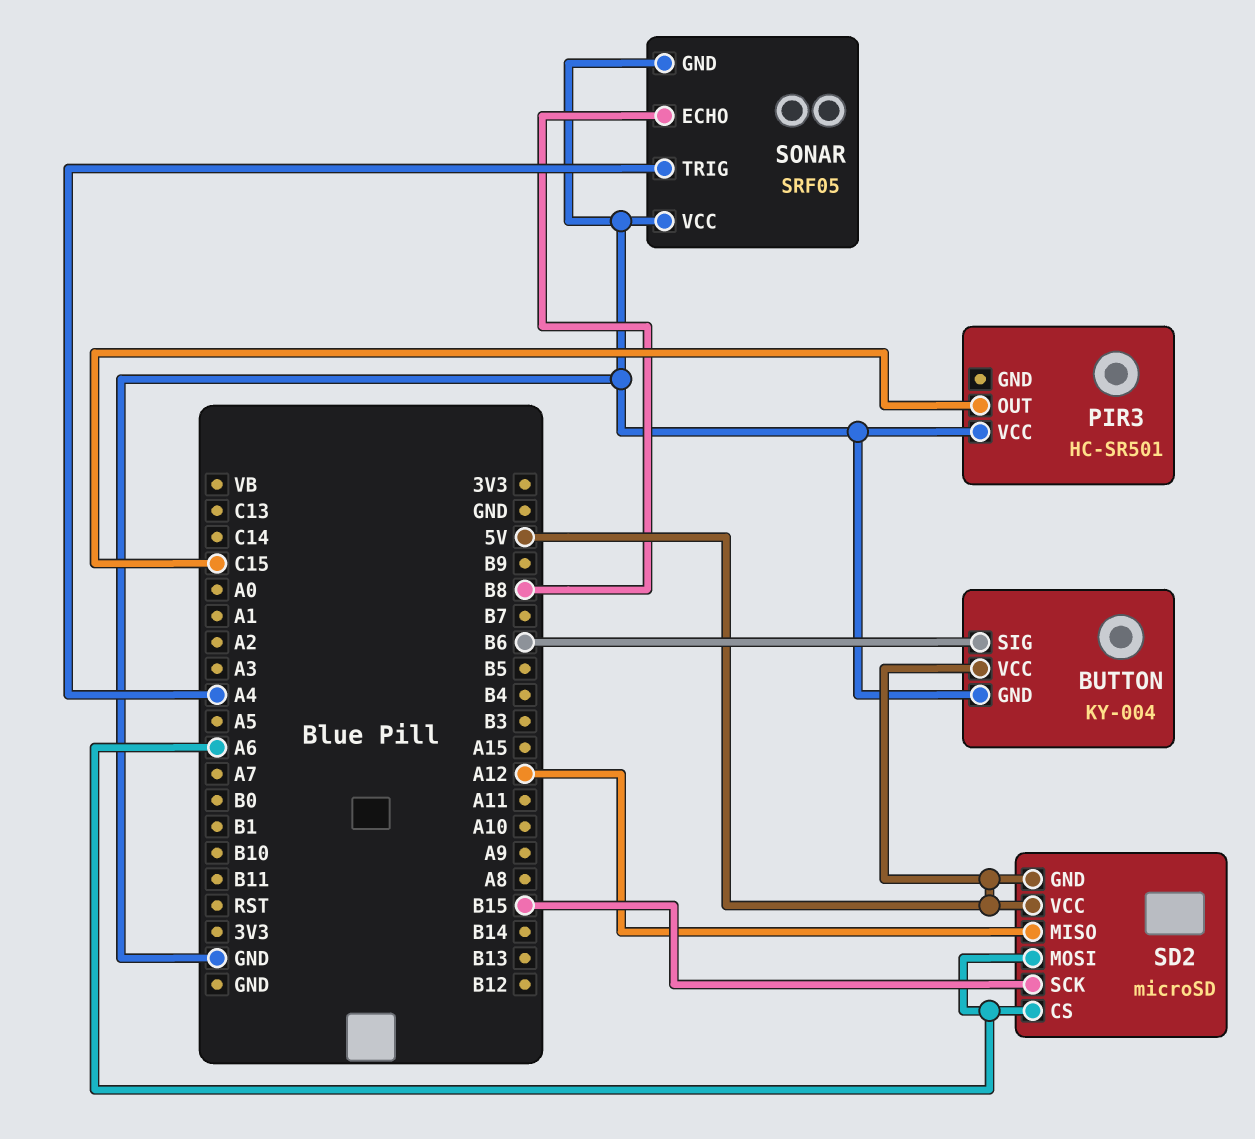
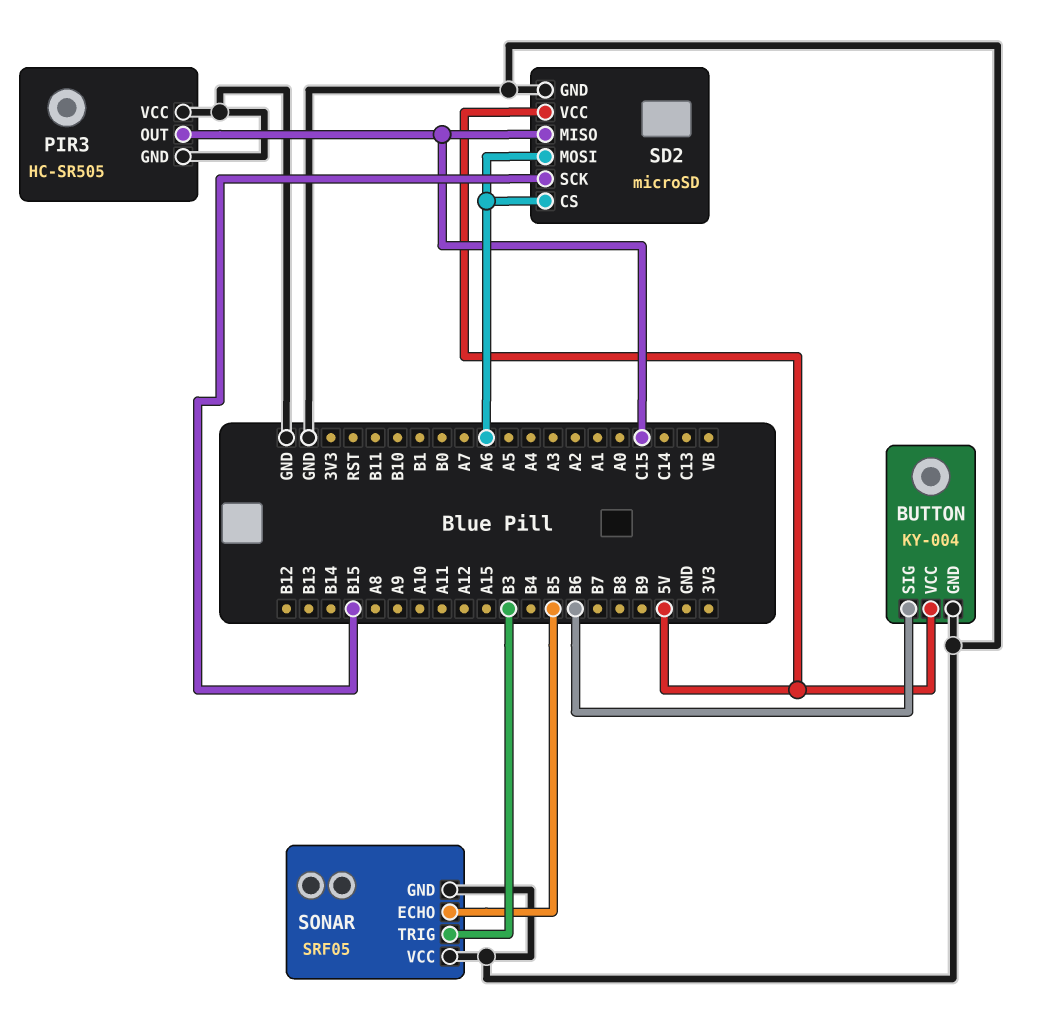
PIR3: HC-SR501 -> HC-SR505
PIR3 pin GND: none -> GND
SD2 pin GND: 5V -> GND
SD2 pin MISO: A12 -> C15
SONAR pin ECHO: B8 -> B5
SONAR pin TRIG: A4 -> B3

